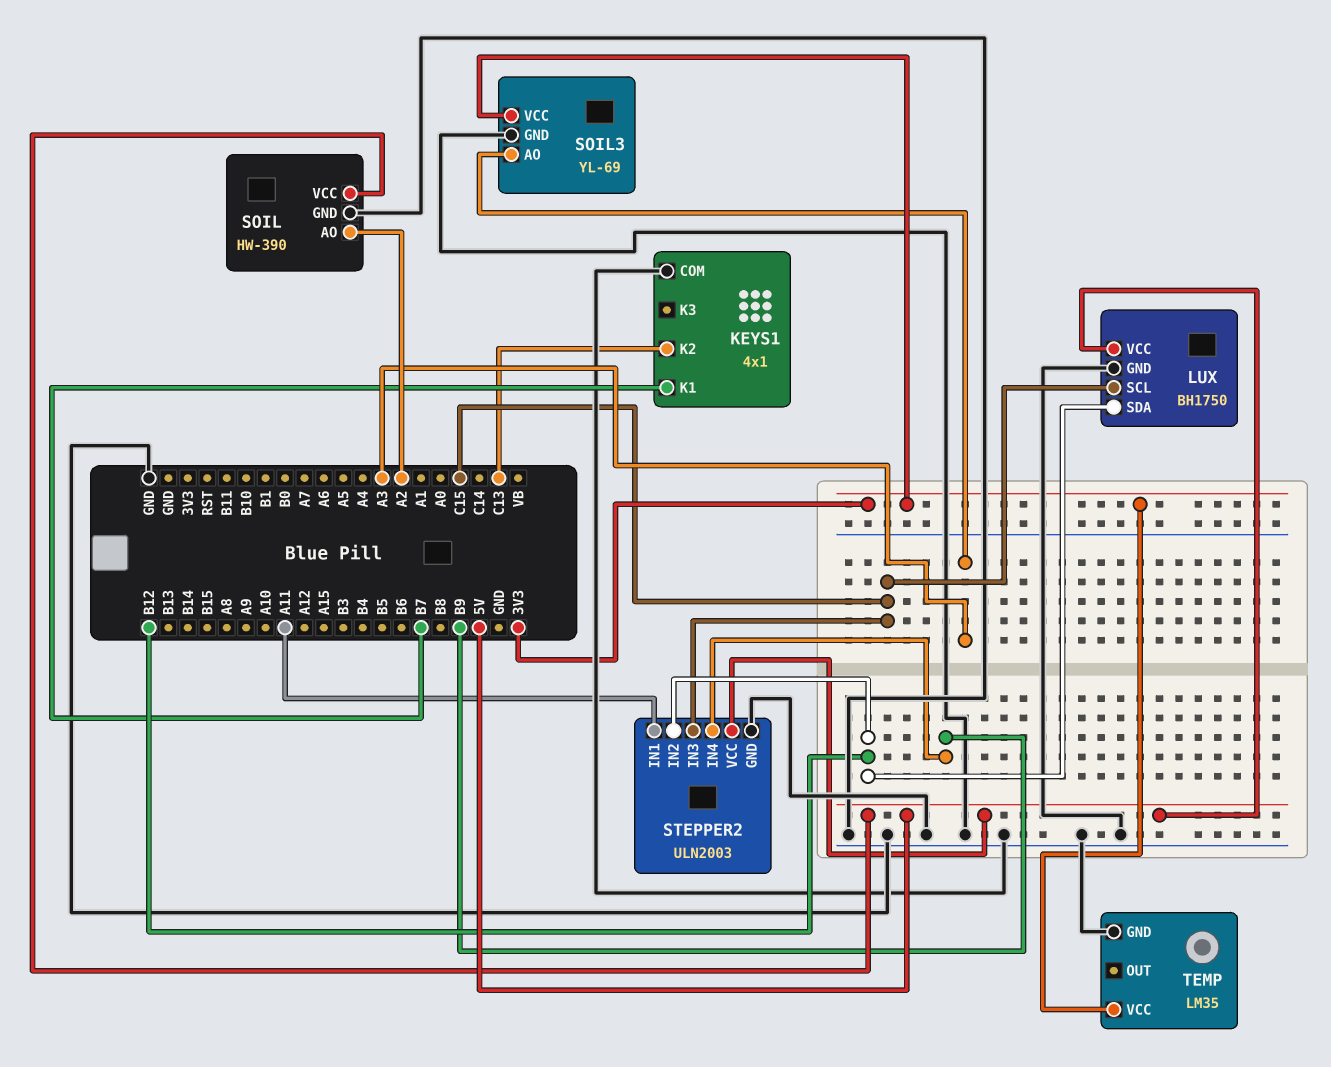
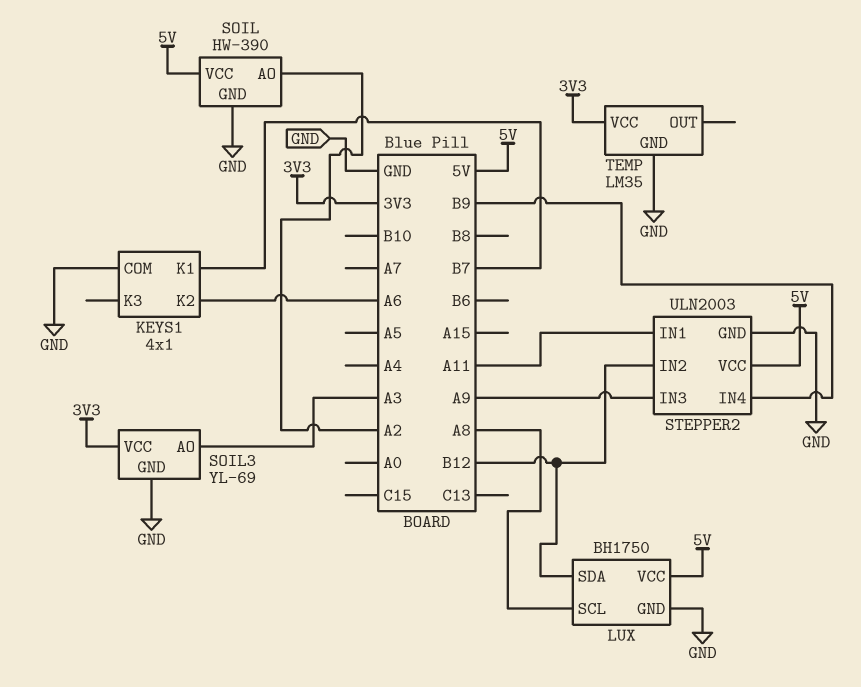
KEYS1 pin K2: C13 -> A6
LUX pin SCL: C15 -> A8
STEPPER2 pin IN3: C15 -> A9

